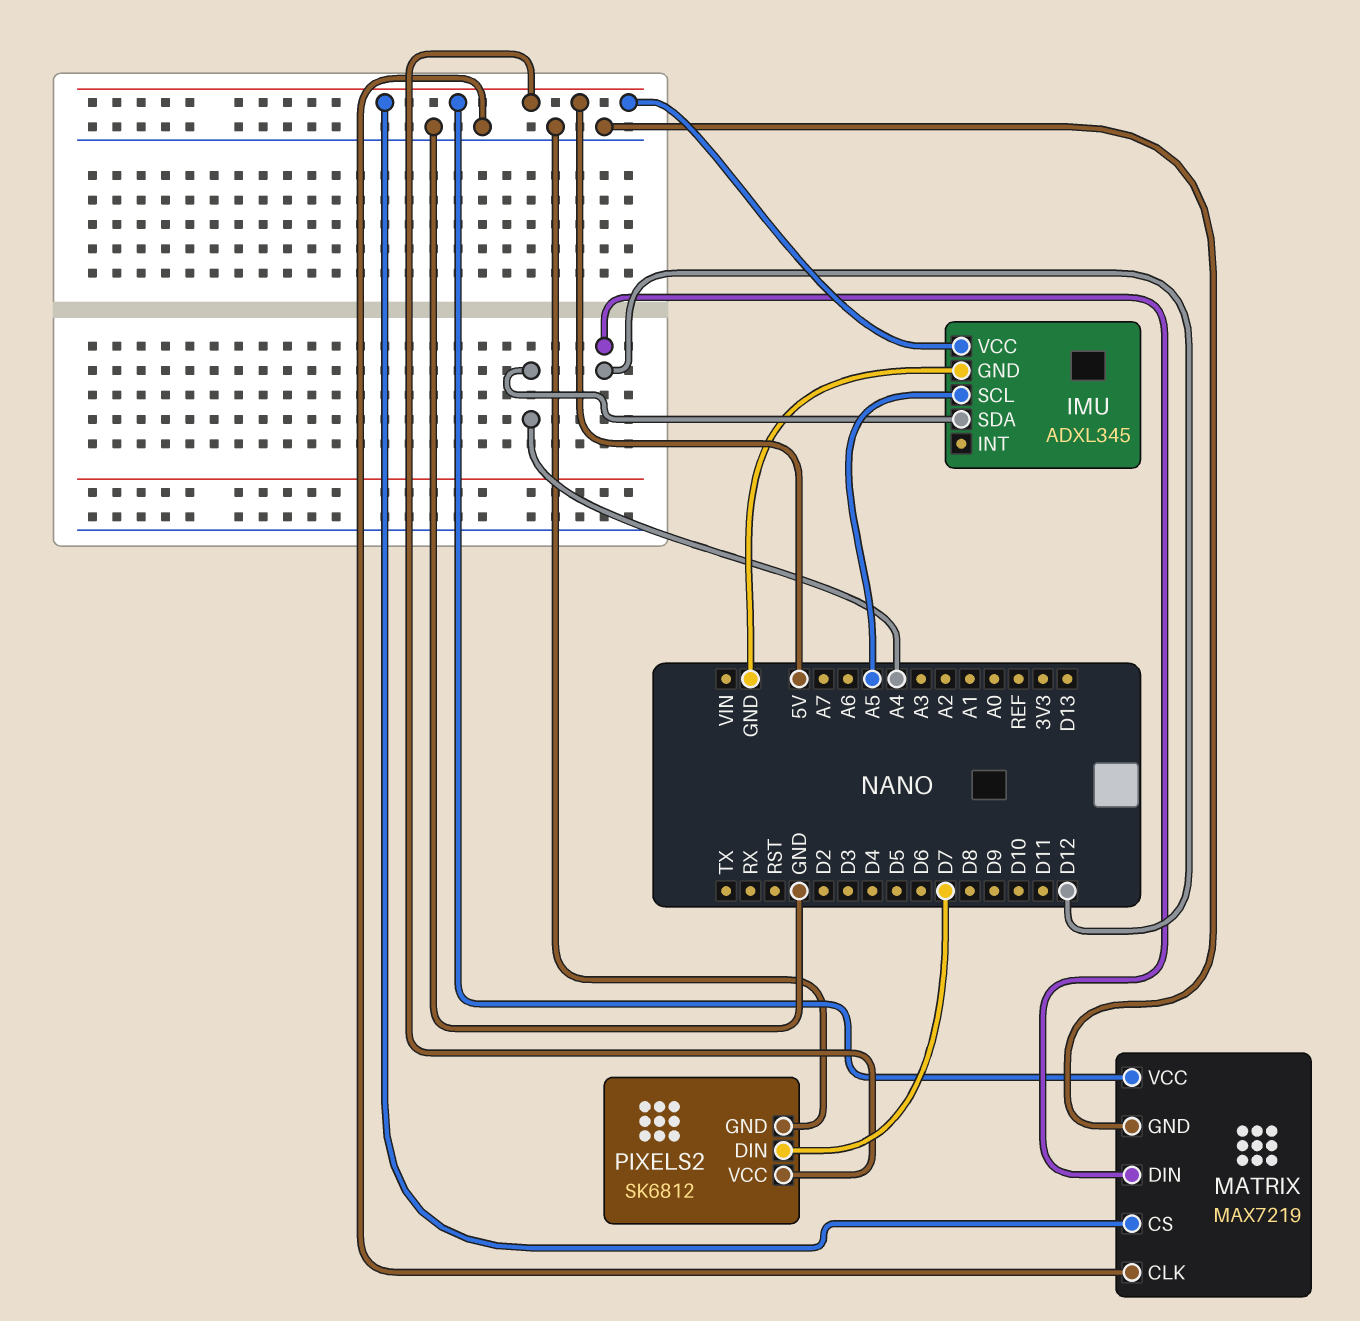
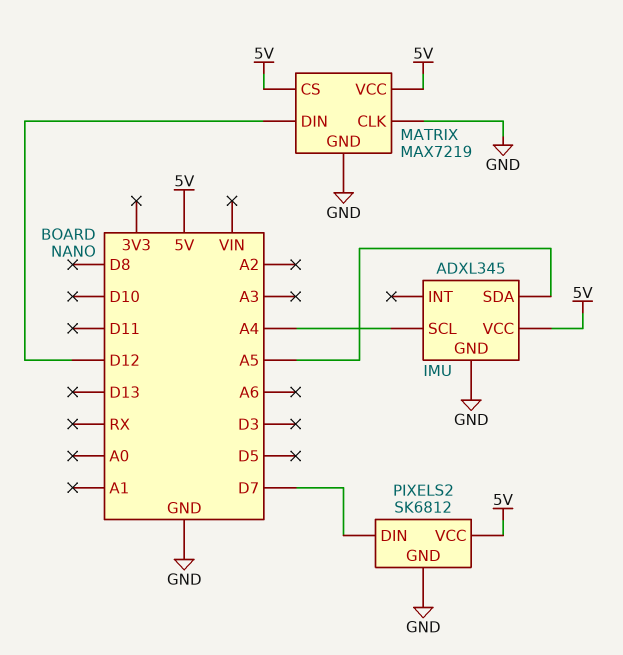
IMU pin SCL: A5 -> A4
IMU pin SDA: A4 -> A5

